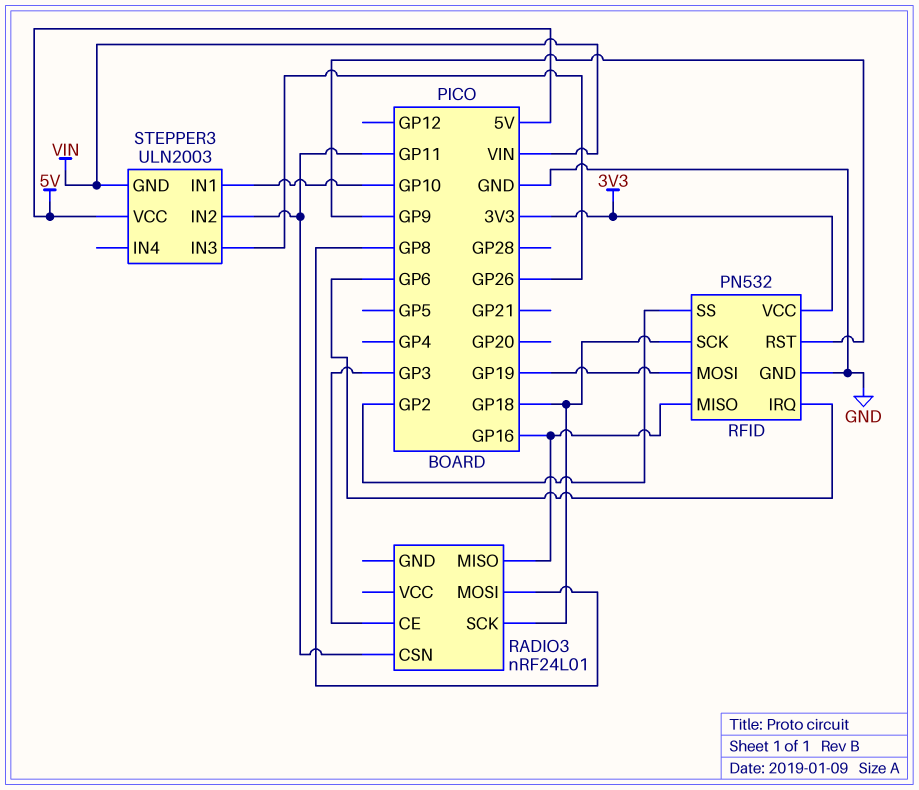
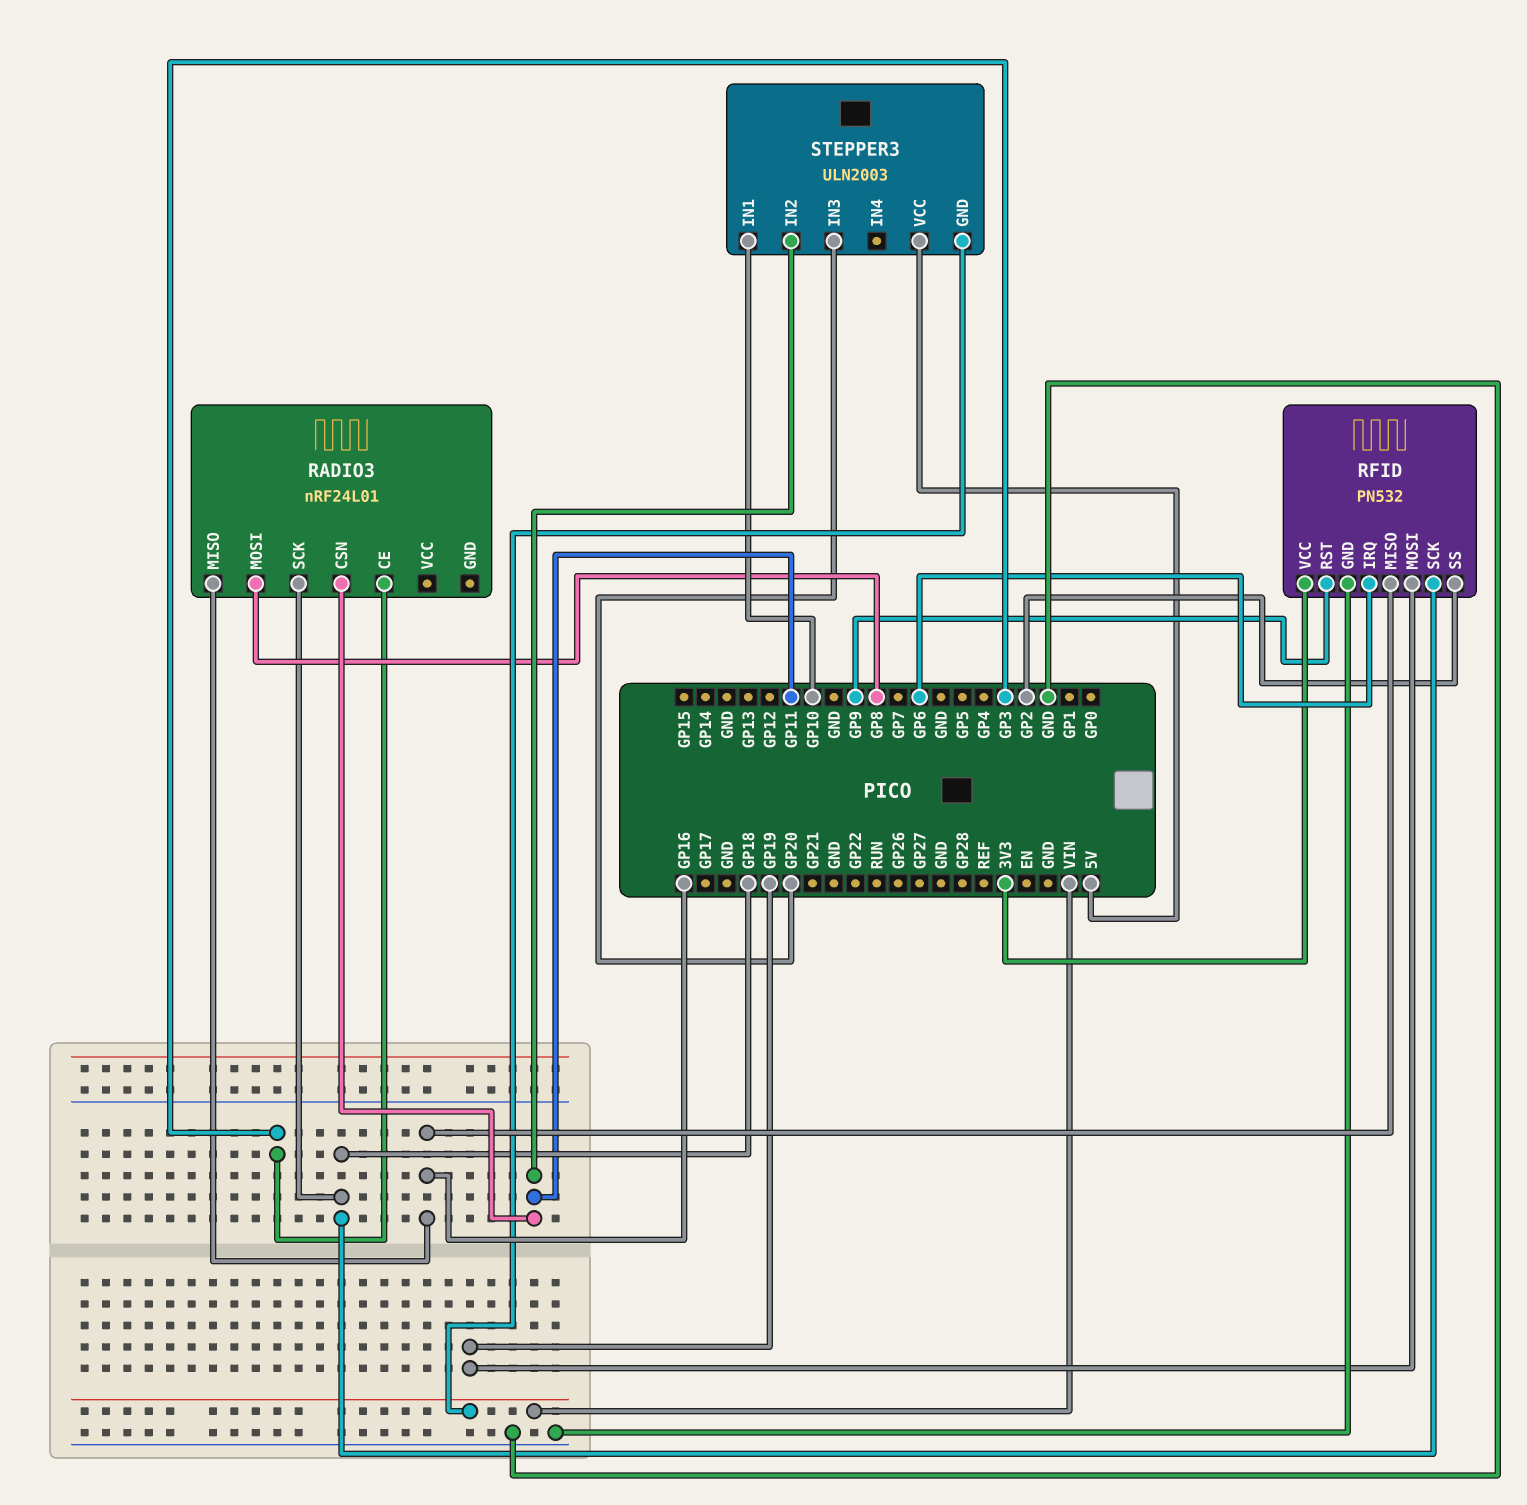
STEPPER3 pin IN3: GP26 -> GP20

